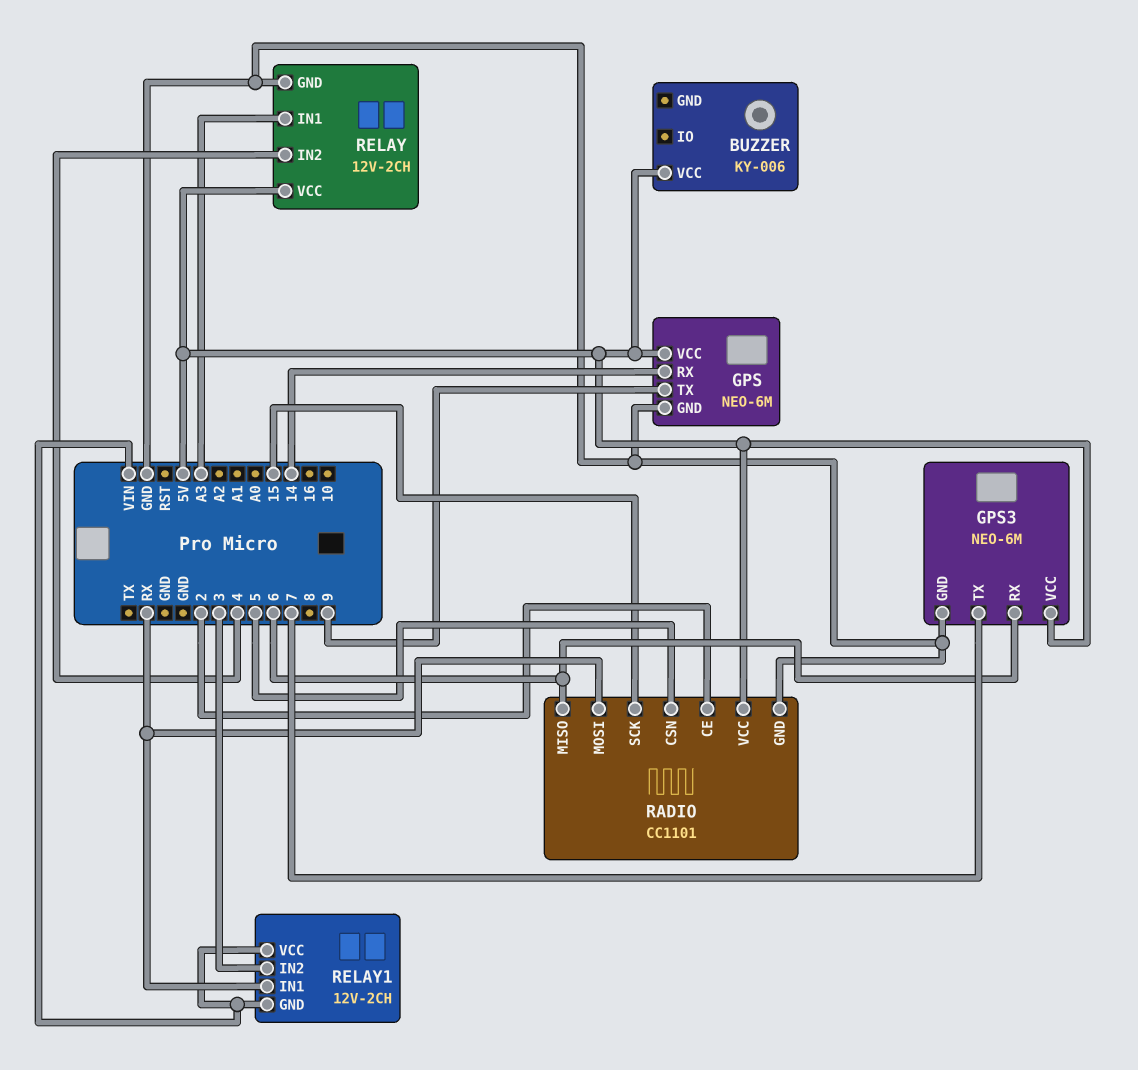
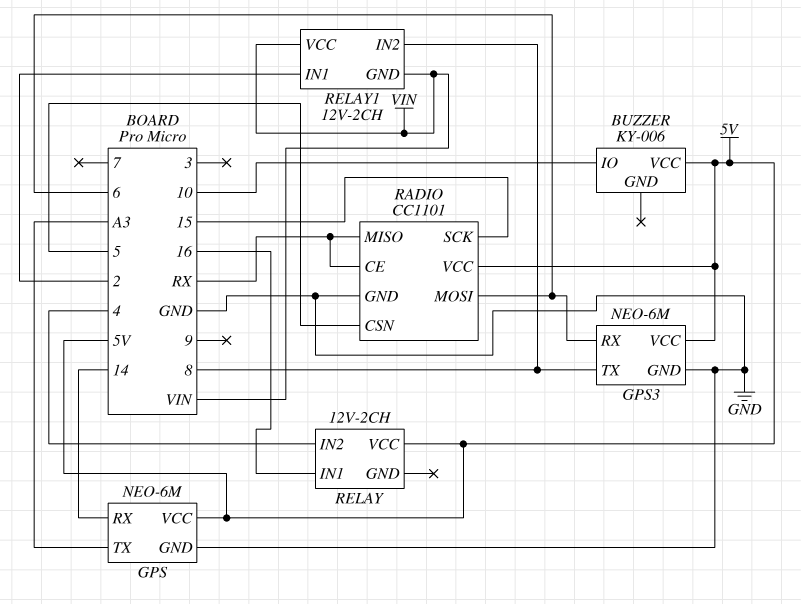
BUZZER pin IO: none -> 10
GPS pin TX: 9 -> A3
GPS3 pin TX: 7 -> 8
RADIO pin CE: 2 -> RX
RADIO pin MISO: 6 -> RX
RADIO pin MOSI: RX -> 6
RELAY pin GND: GND -> none
RELAY pin IN1: A3 -> 16
RELAY1 pin IN1: RX -> 2
RELAY1 pin IN2: 3 -> 8

